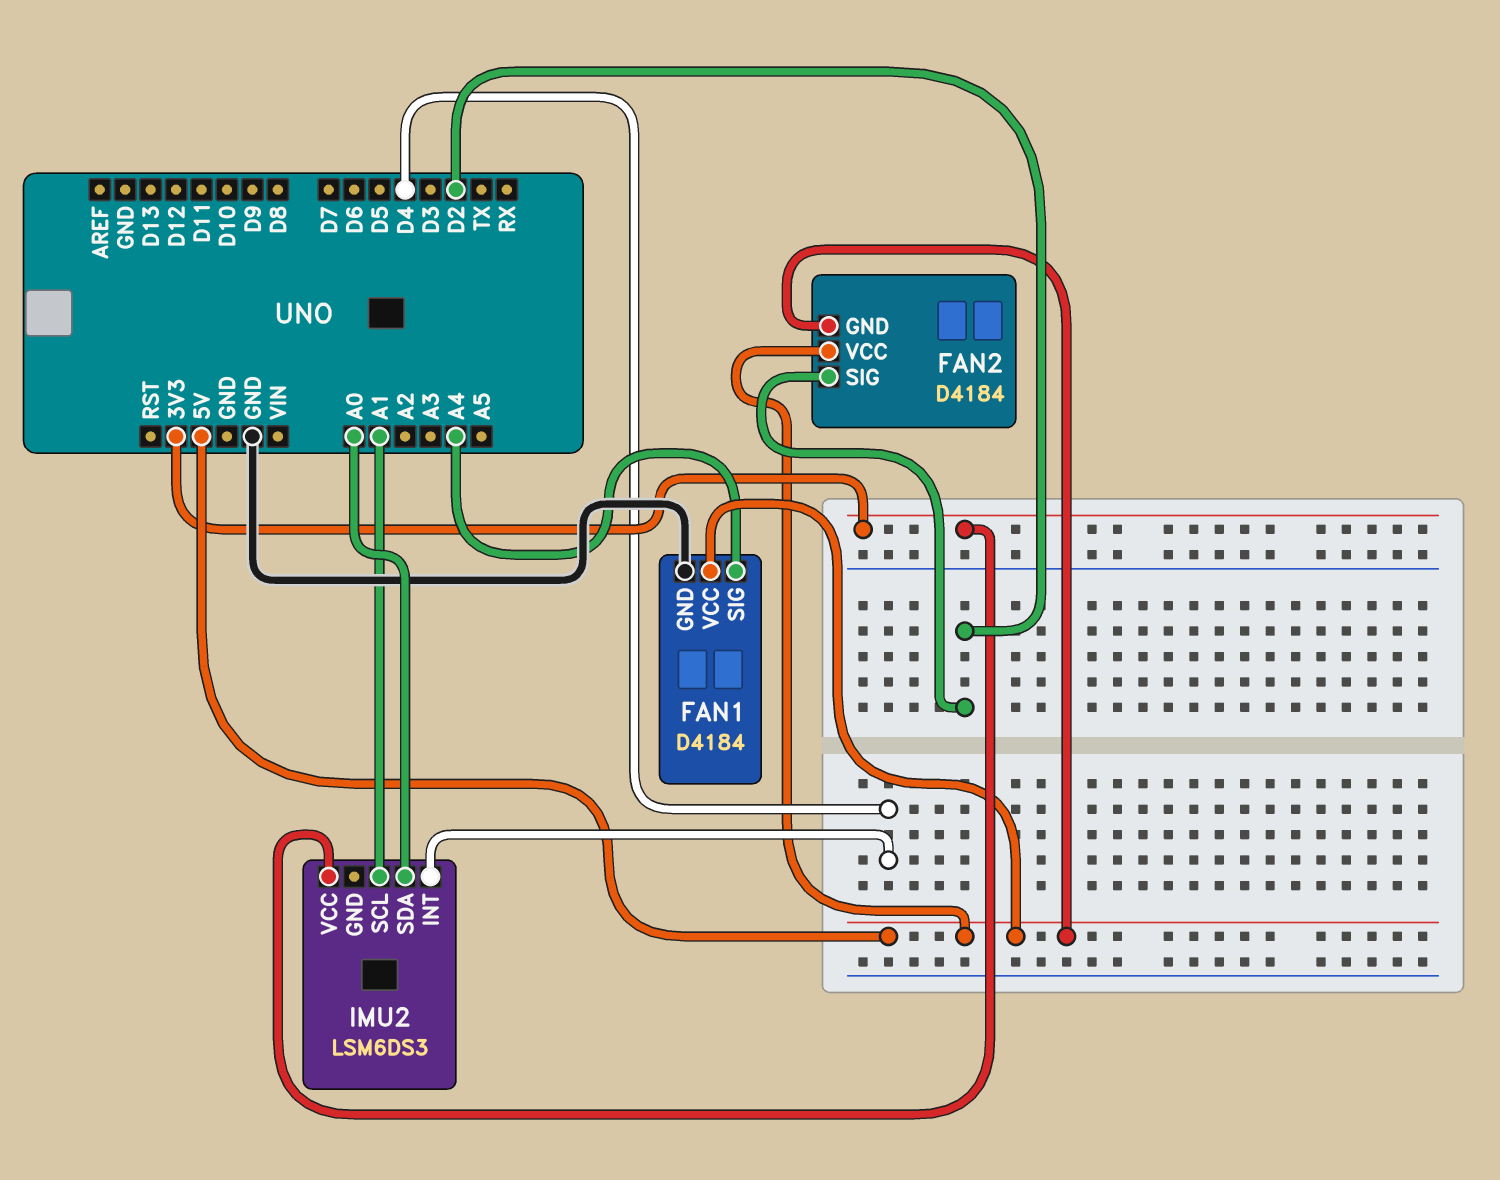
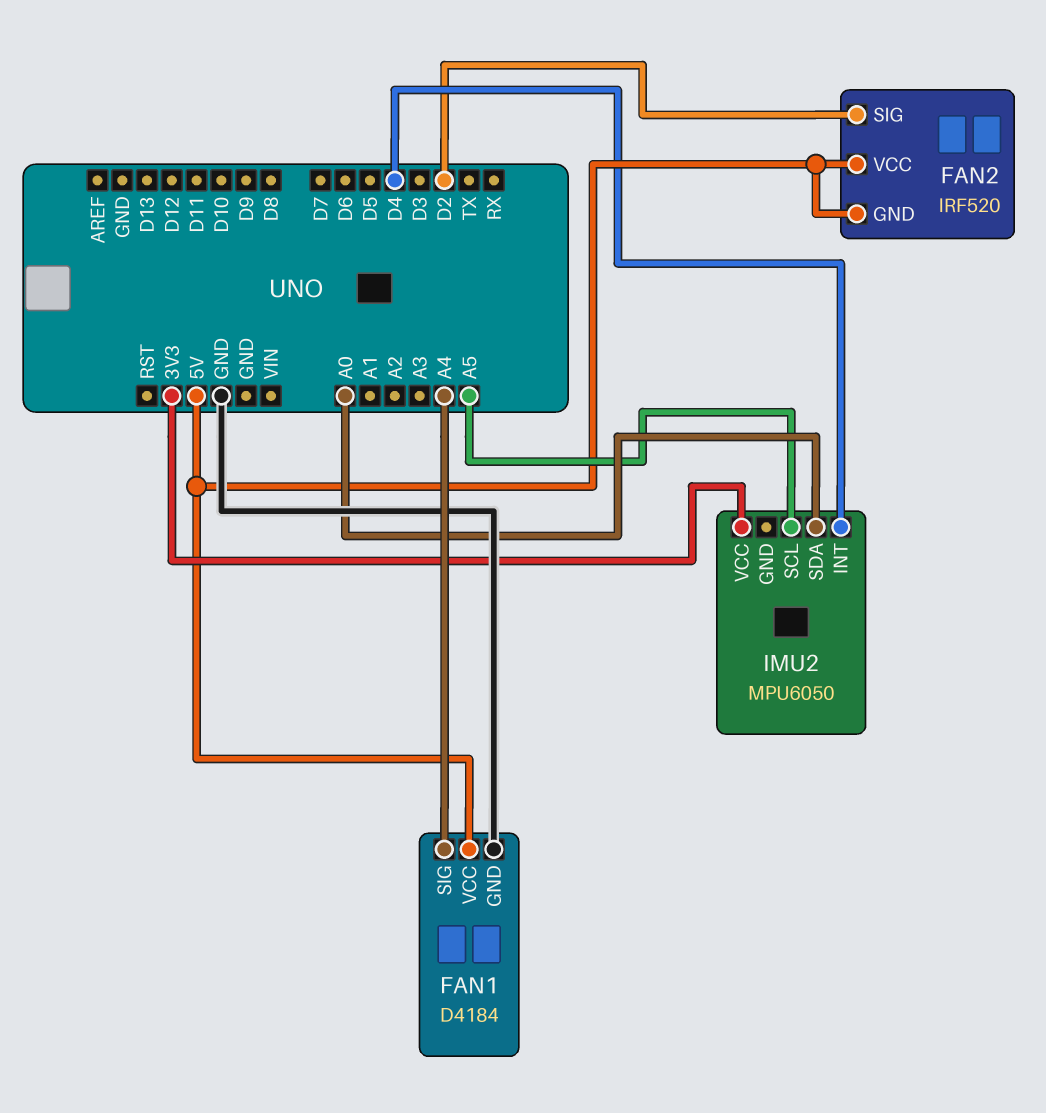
FAN2: D4184 -> IRF520
IMU2: LSM6DS3 -> MPU6050
IMU2 pin SCL: A1 -> A5

